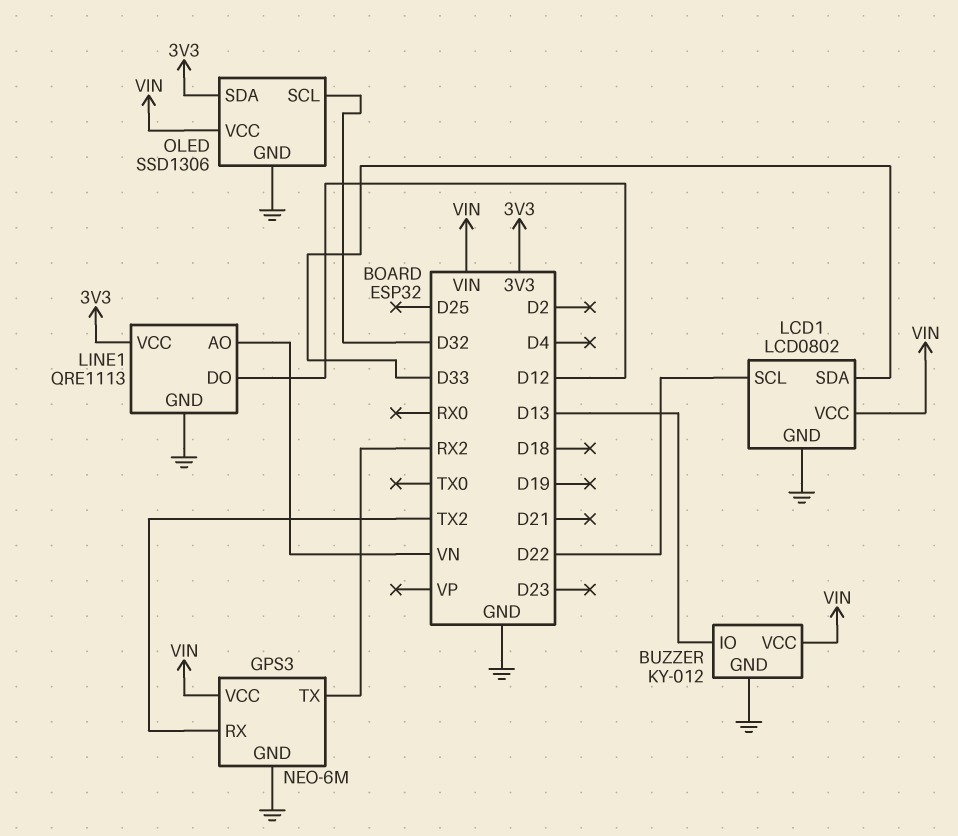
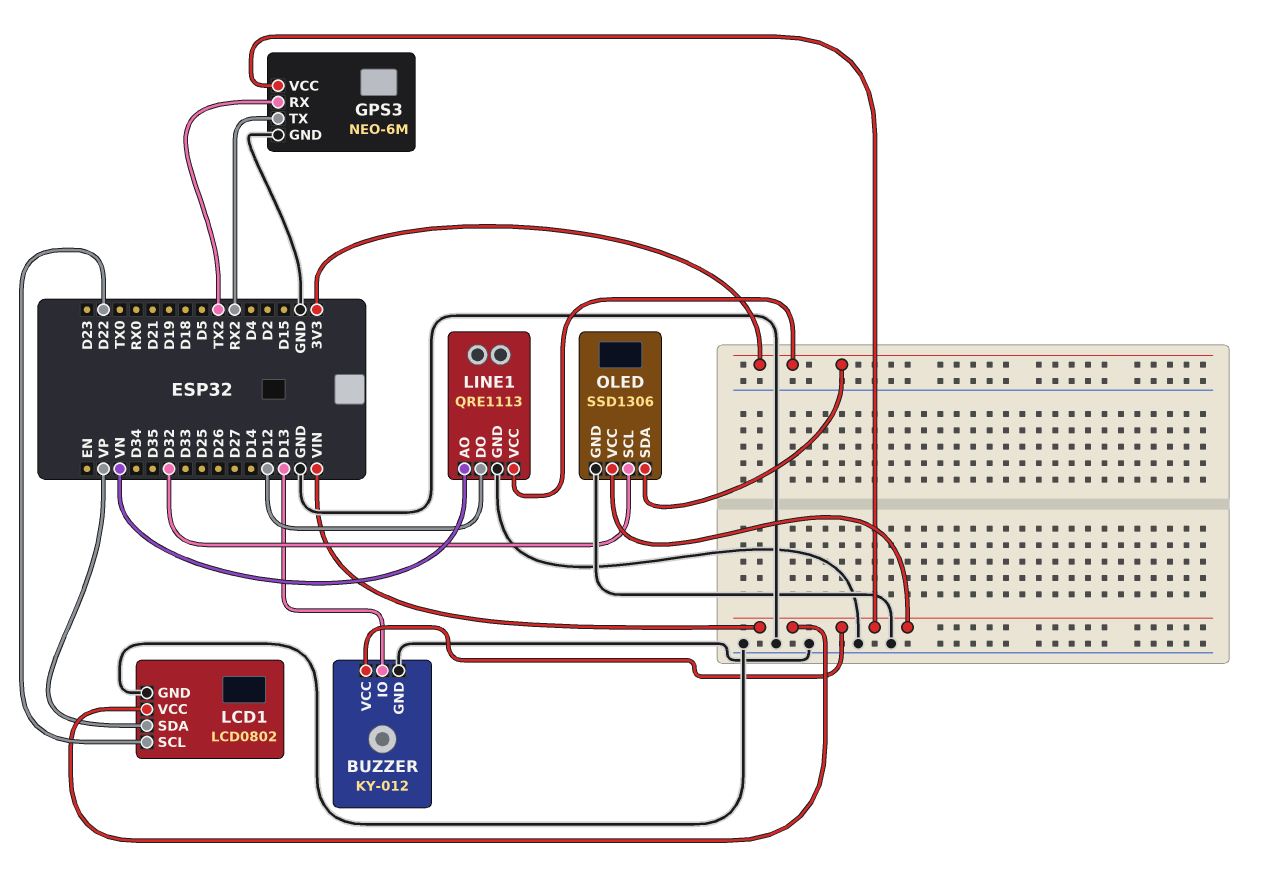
LCD1 pin SDA: D33 -> VP

